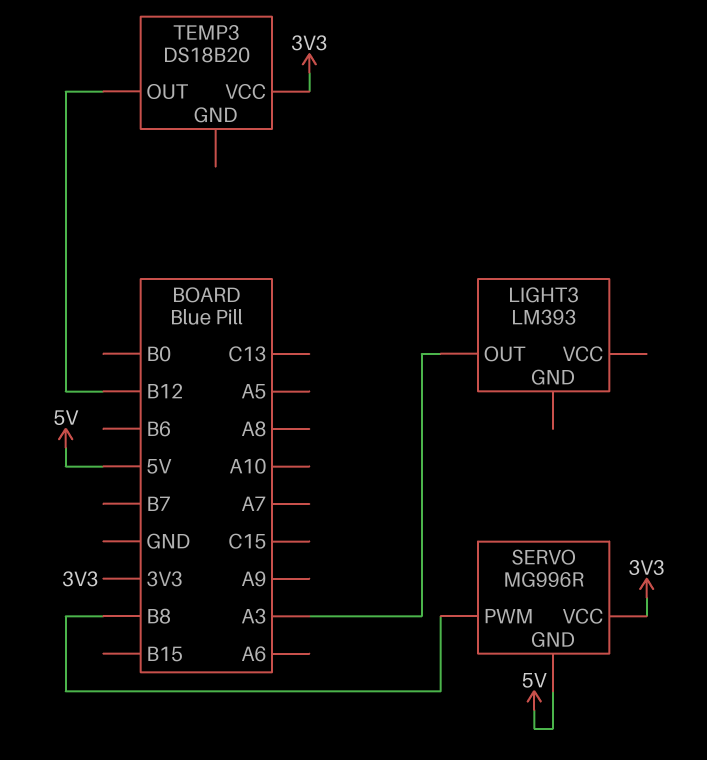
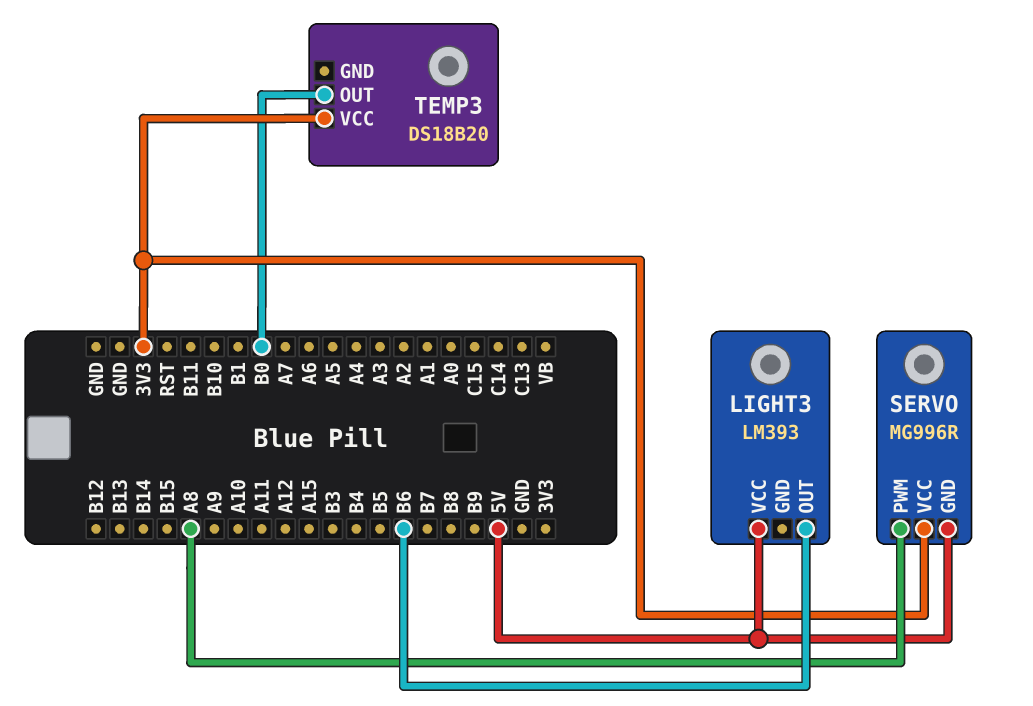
LIGHT3 pin OUT: A3 -> B6
LIGHT3 pin VCC: none -> 5V
SERVO pin PWM: B8 -> A8
TEMP3 pin OUT: B12 -> B0

